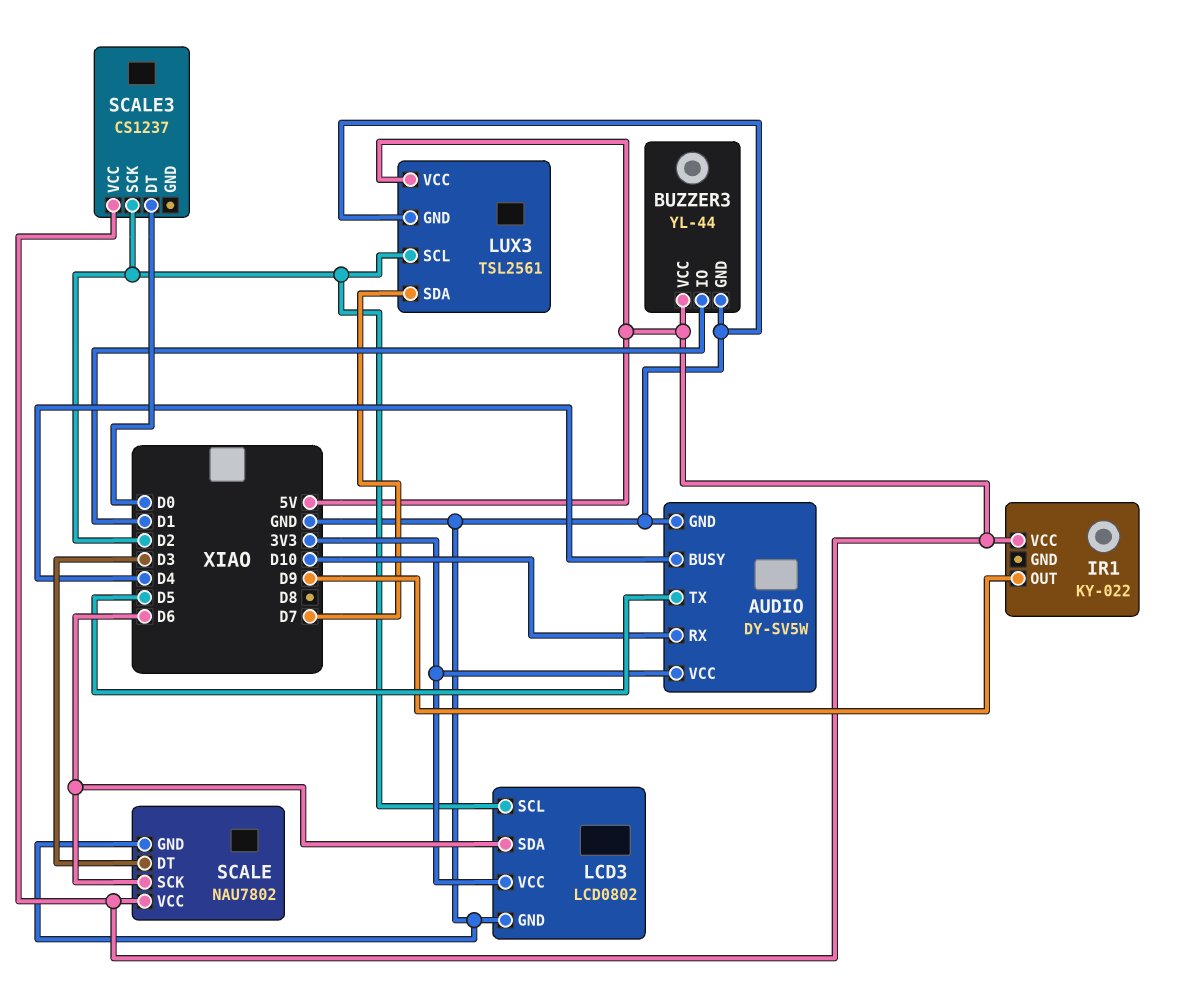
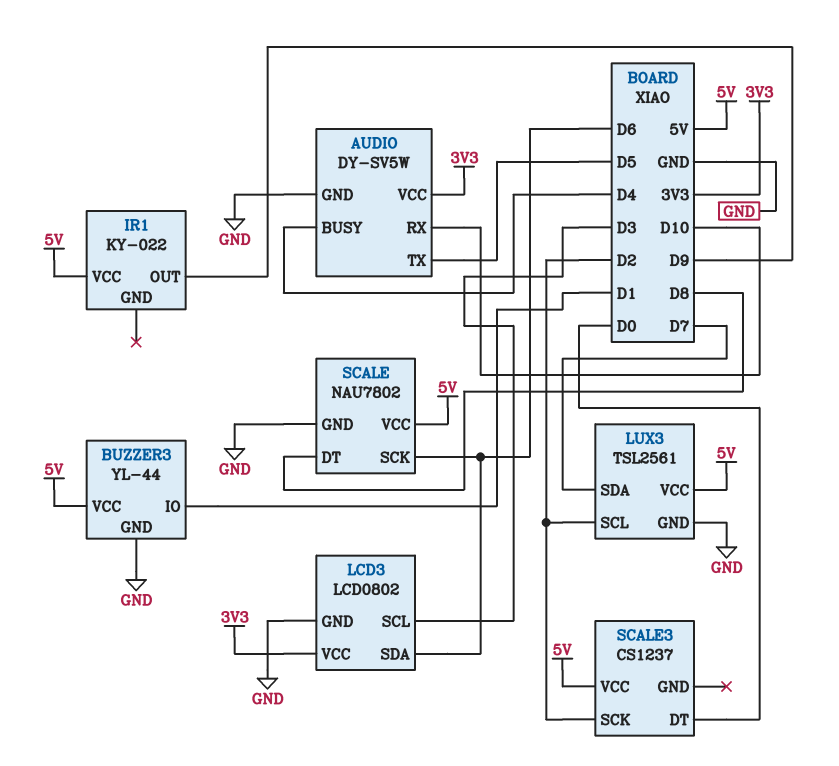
LCD3 pin SCL: D2 -> D3
SCALE pin DT: D3 -> D8

